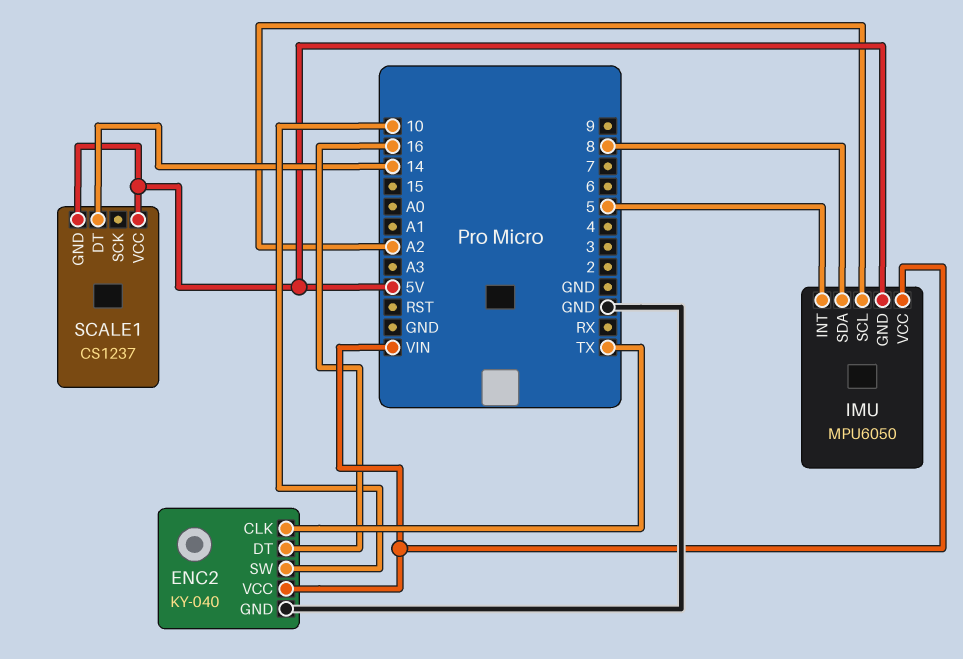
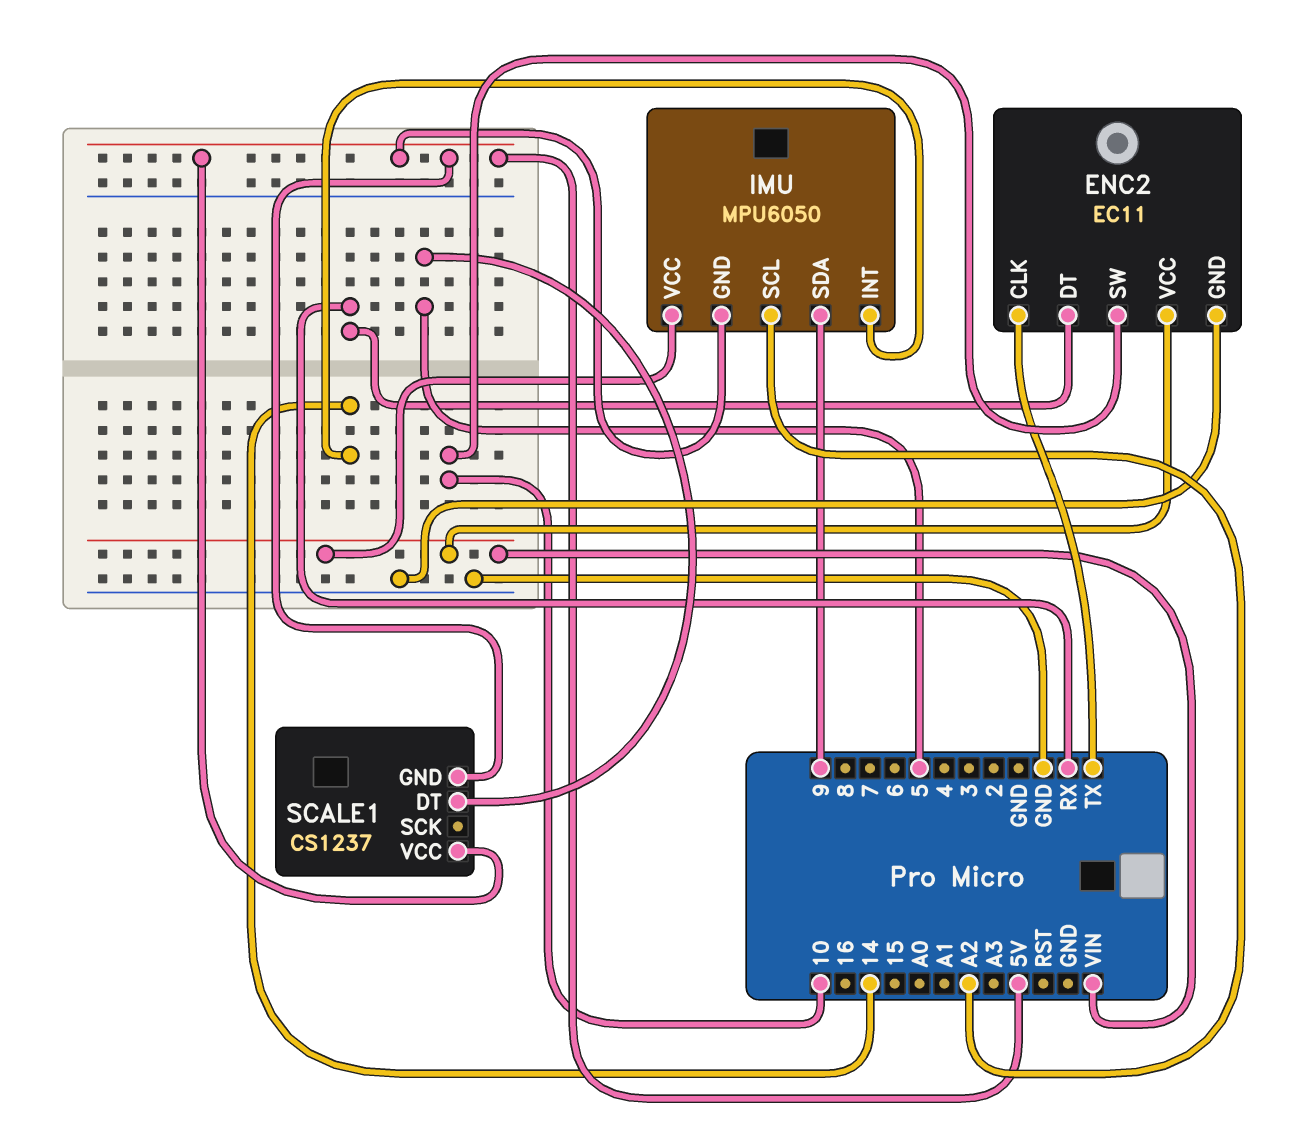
ENC2: KY-040 -> EC11
ENC2 pin DT: 16 -> RX
IMU pin INT: 5 -> 14
IMU pin SDA: 8 -> 9
SCALE1 pin DT: 14 -> 5

